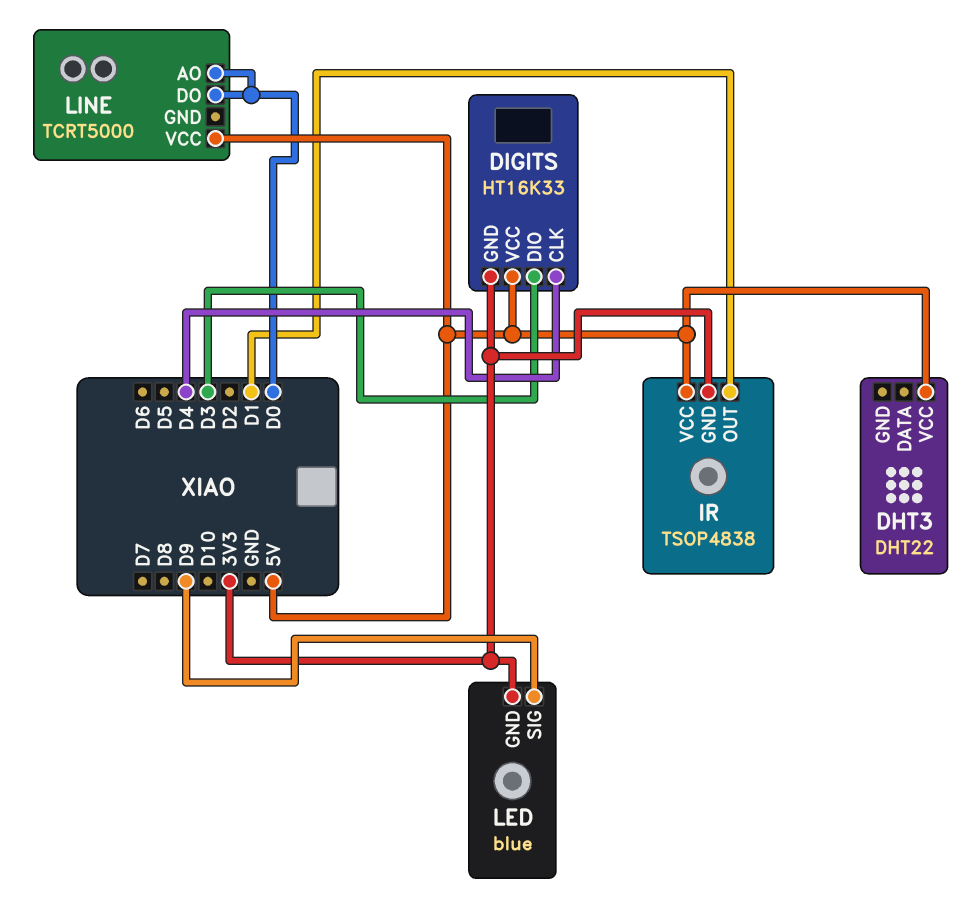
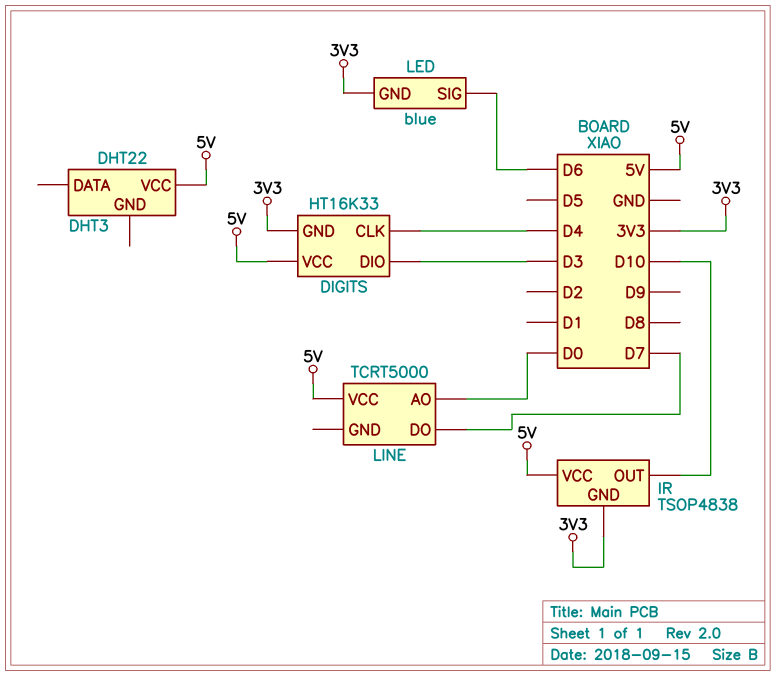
IR pin OUT: D1 -> D10
LED pin SIG: D9 -> D6
LINE pin DO: D0 -> D7

